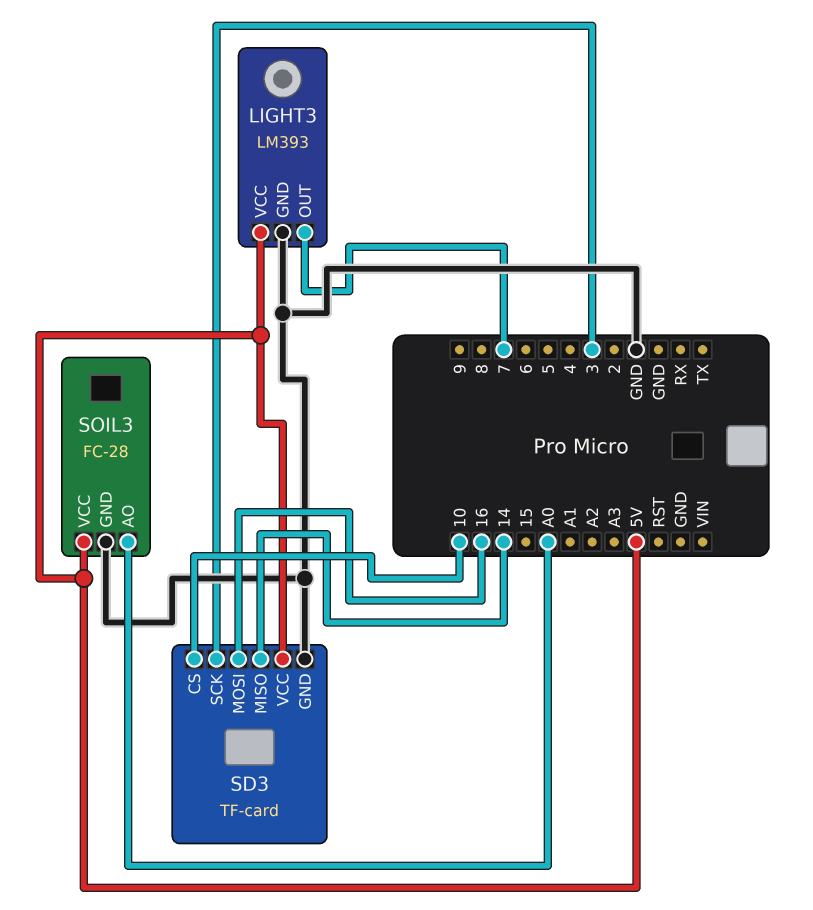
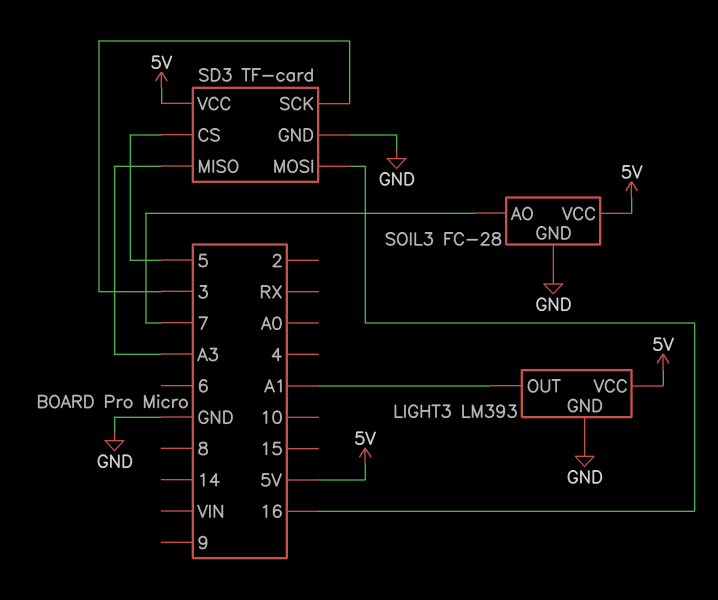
LIGHT3 pin OUT: 7 -> A1
SD3 pin CS: 10 -> 5
SD3 pin MISO: 14 -> A3
SOIL3 pin AO: A0 -> 7

